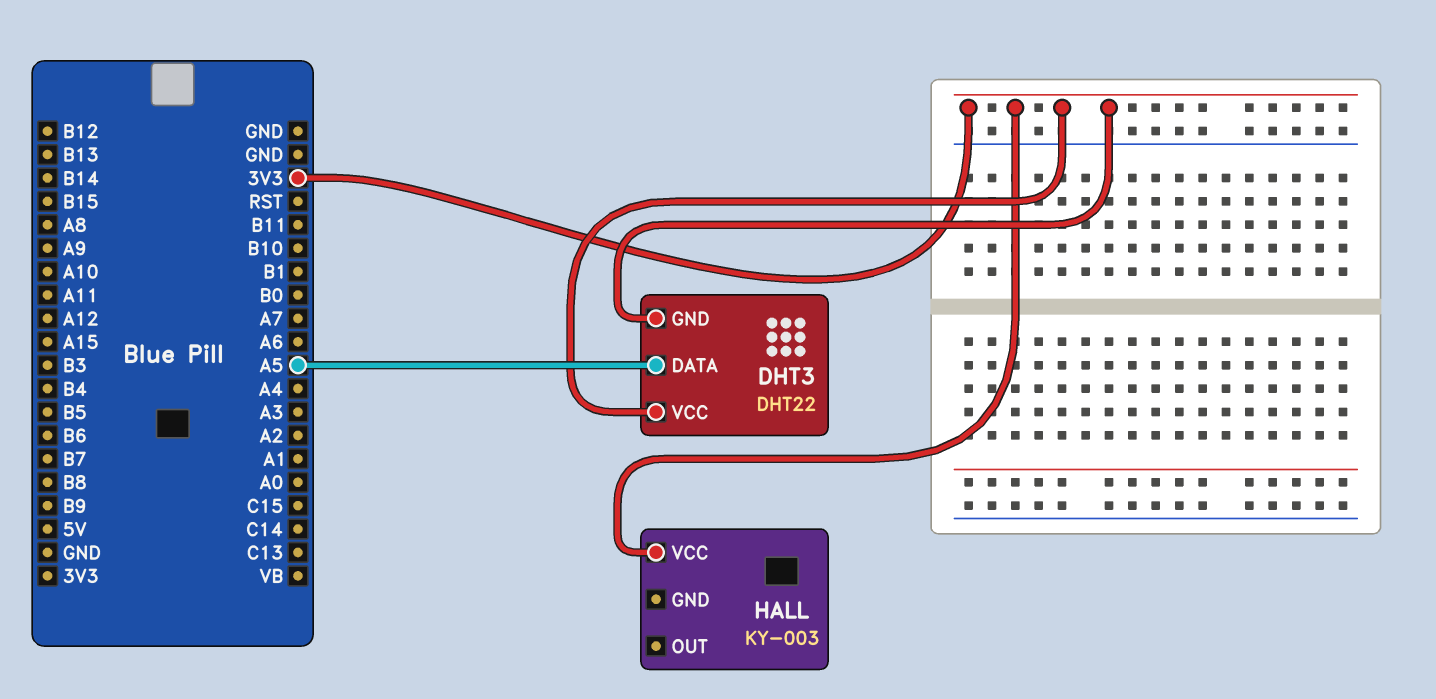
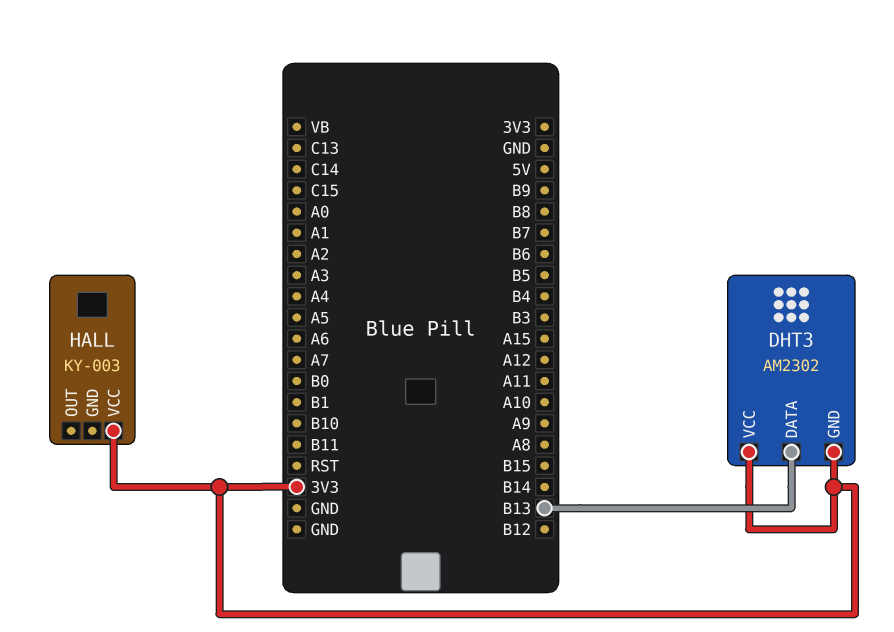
DHT3: DHT22 -> AM2302
DHT3 pin DATA: A5 -> B13

